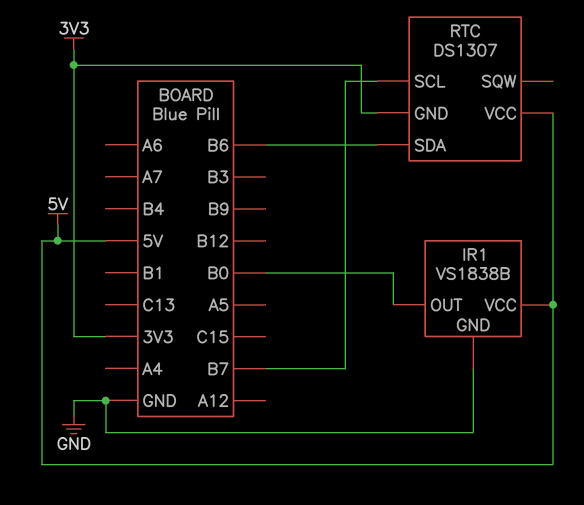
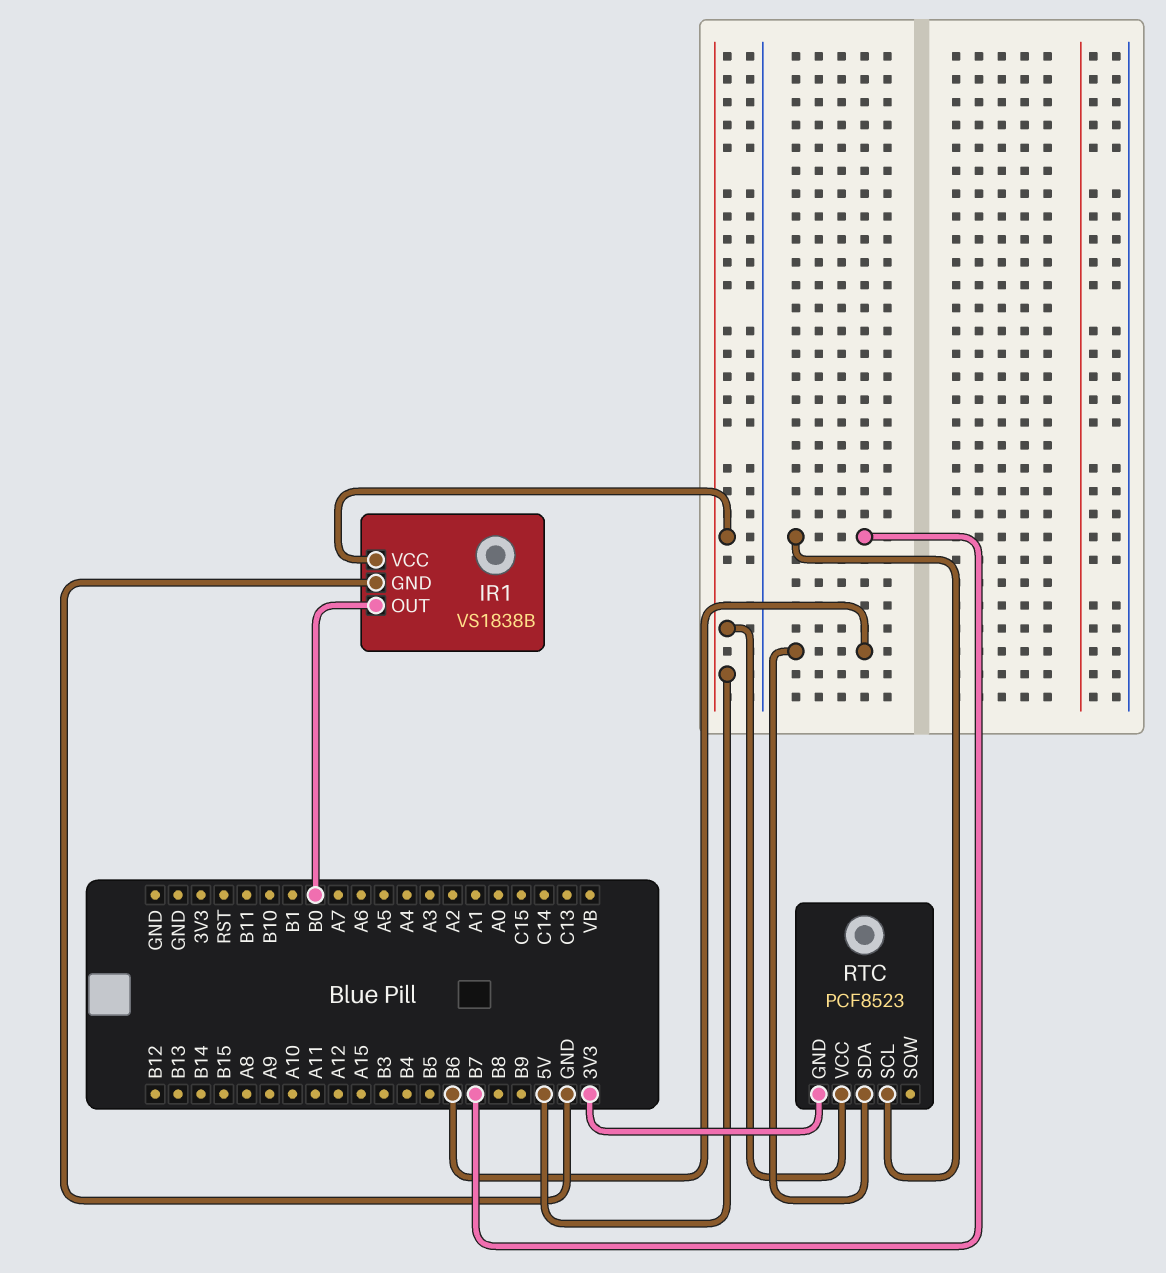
RTC: DS1307 -> PCF8523

